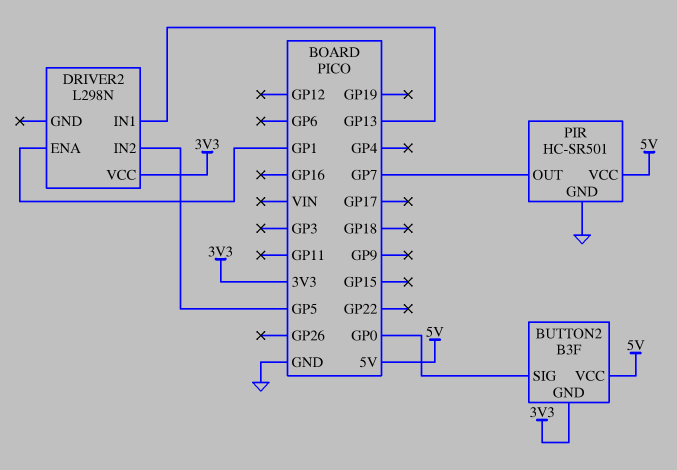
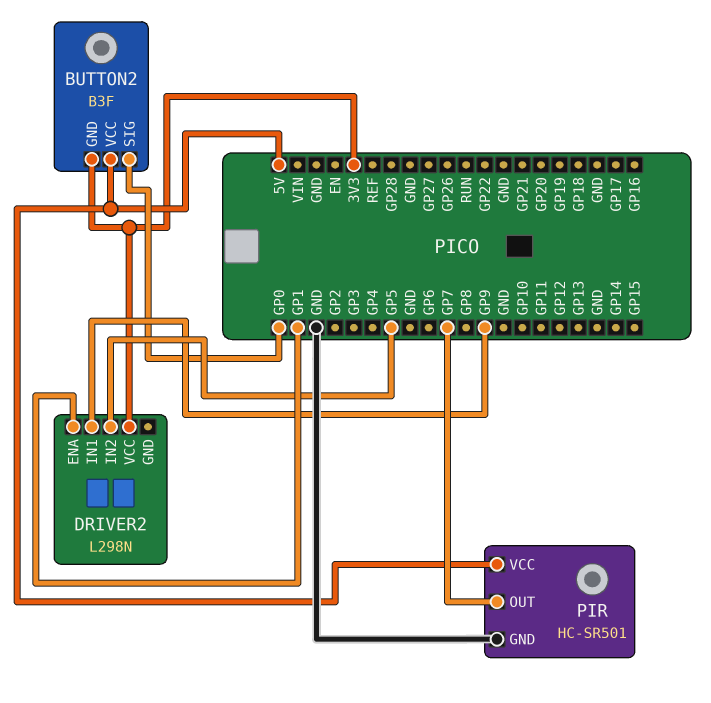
DRIVER2 pin IN1: GP13 -> GP9

